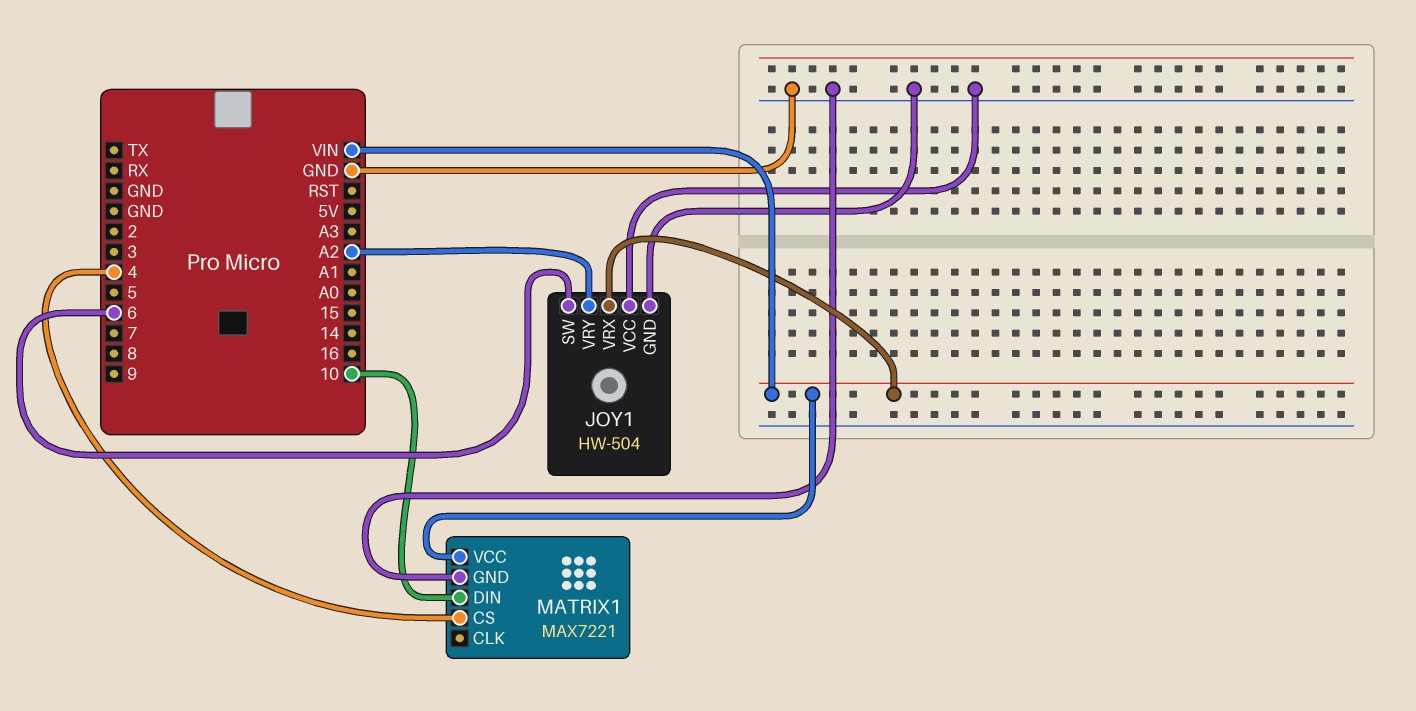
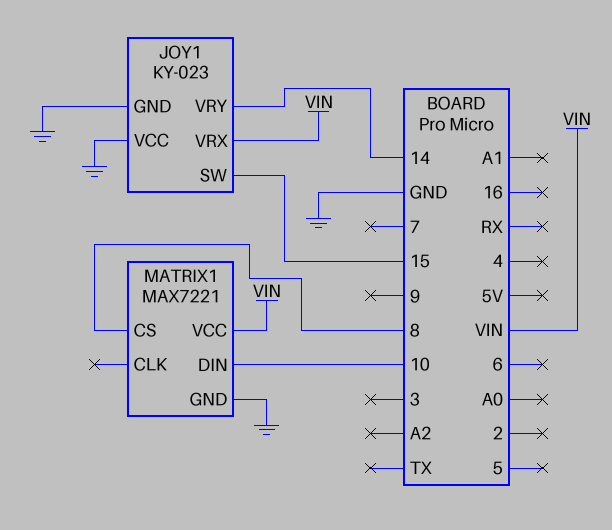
JOY1: HW-504 -> KY-023
JOY1 pin SW: 6 -> 15
JOY1 pin VRY: A2 -> 14
MATRIX1 pin CS: 4 -> 8

